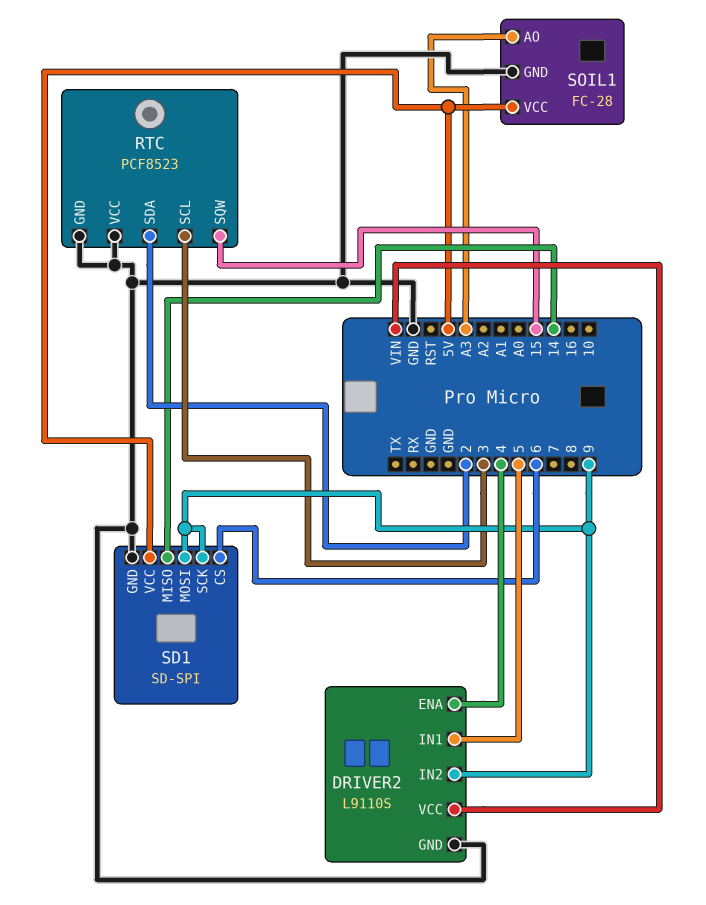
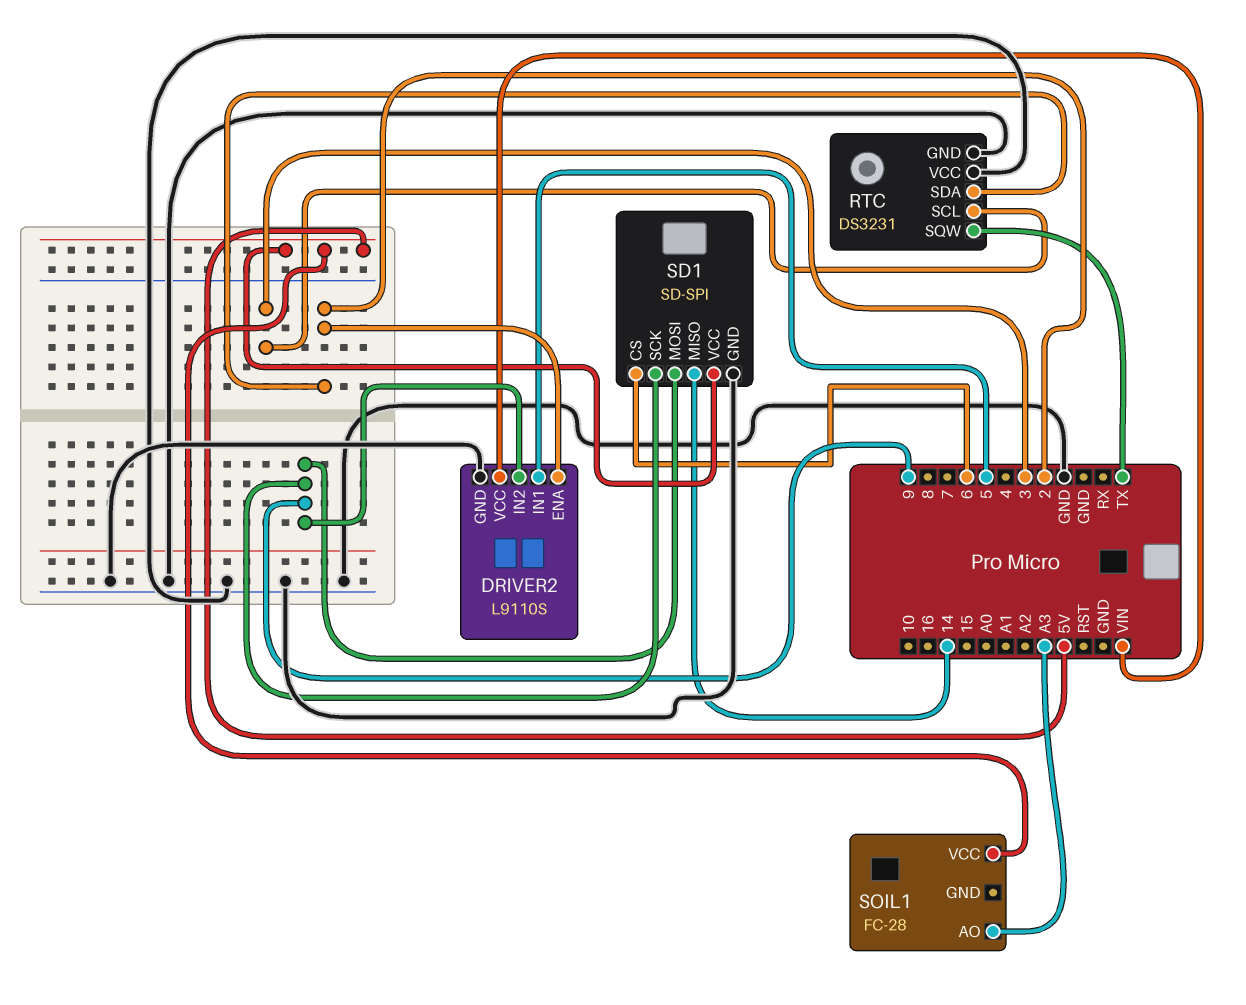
DRIVER2 pin ENA: 4 -> 2
RTC: PCF8523 -> DS3231
RTC pin SQW: 15 -> TX
SOIL1 pin GND: GND -> none

